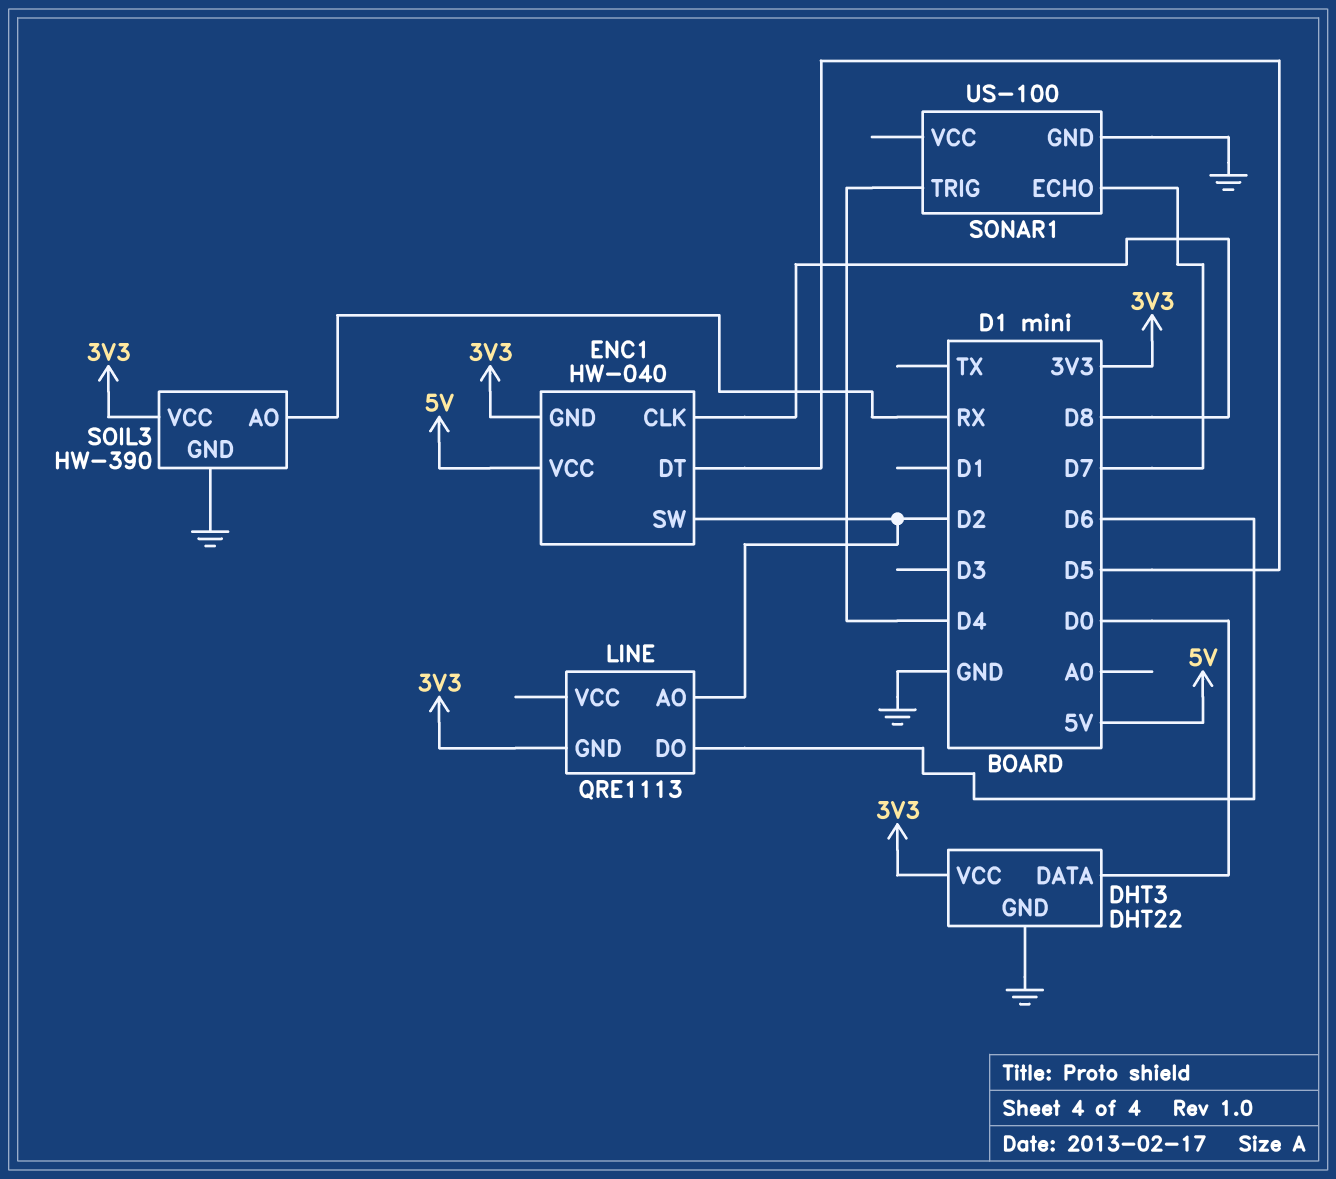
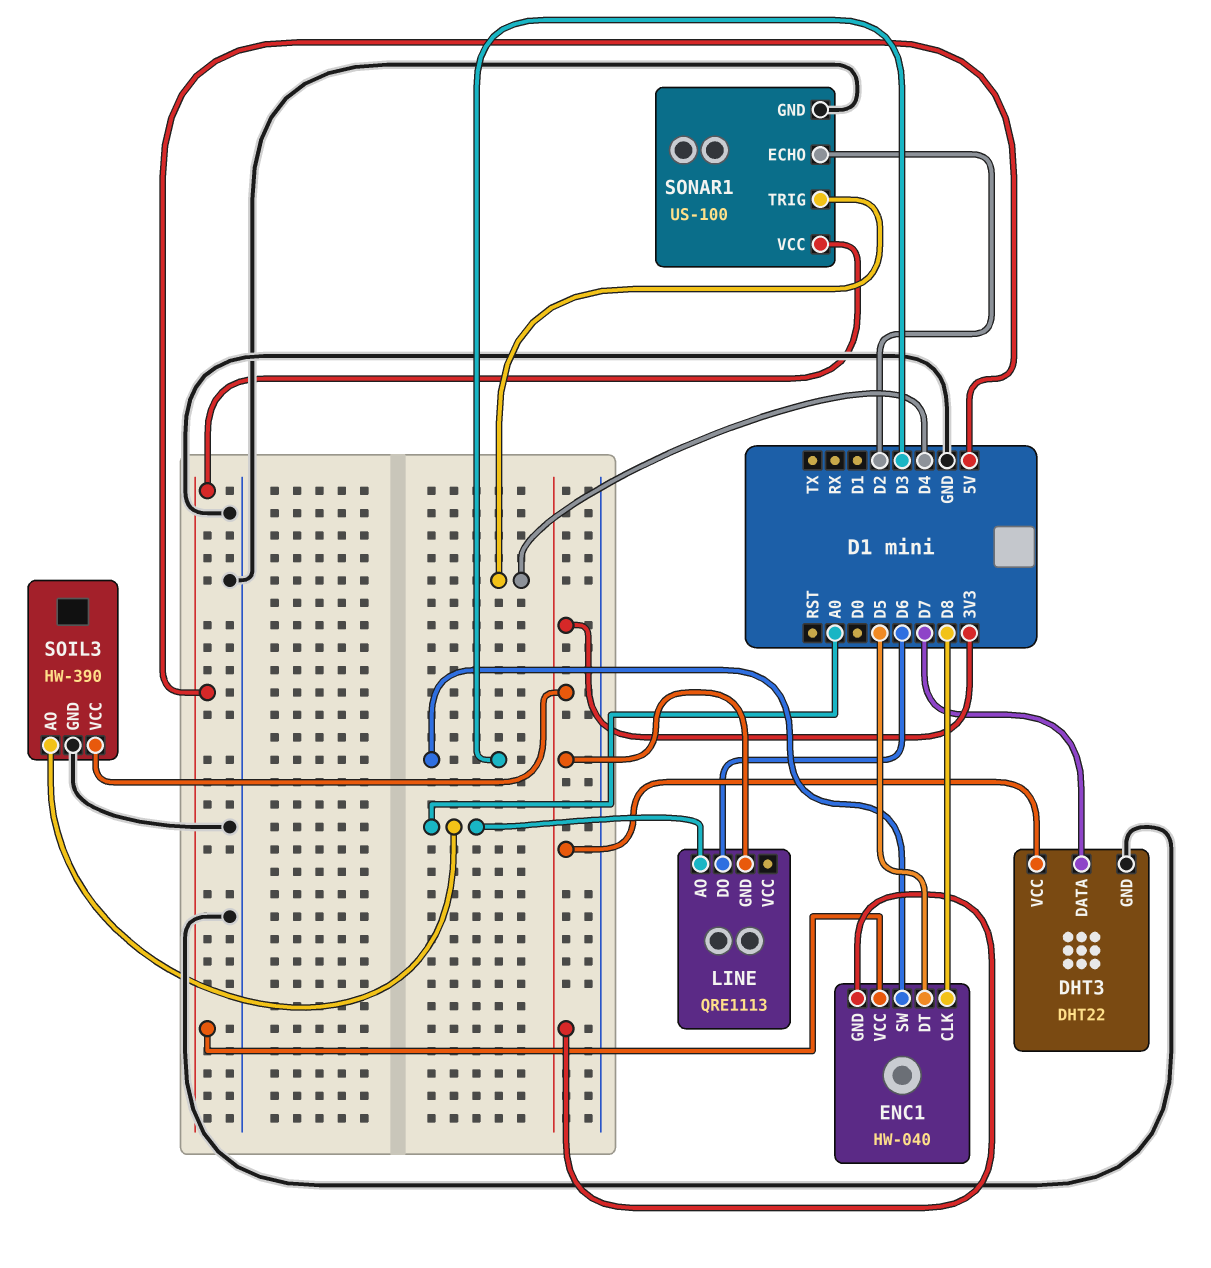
DHT3 pin DATA: D0 -> D7
ENC1 pin SW: D2 -> D3
LINE pin AO: D2 -> A0
SOIL3 pin AO: RX -> A0
SONAR1 pin ECHO: D7 -> D2
SONAR1 pin VCC: none -> 5V

